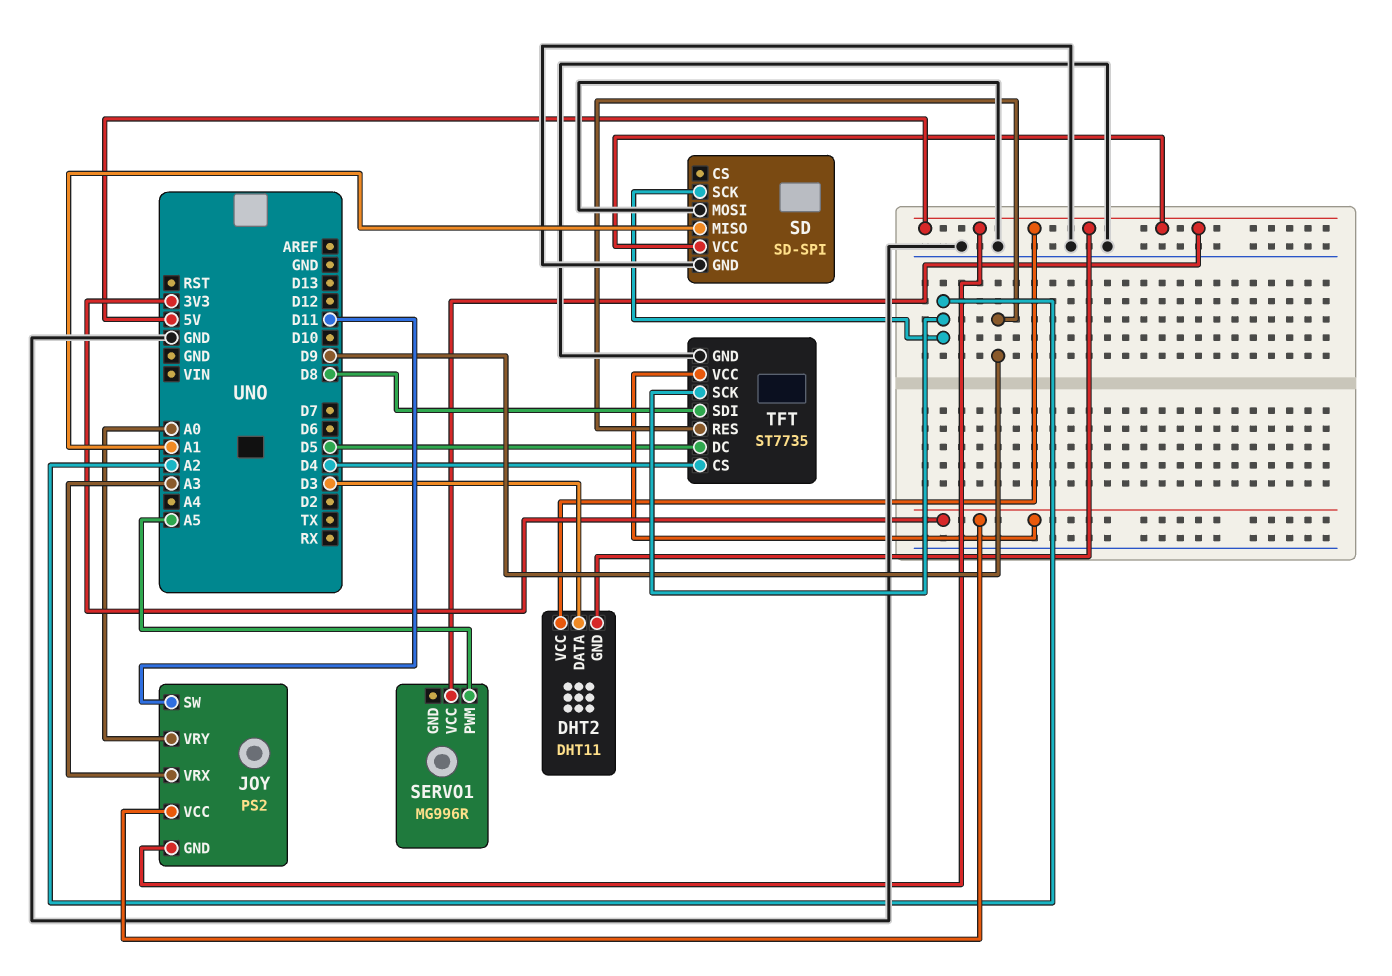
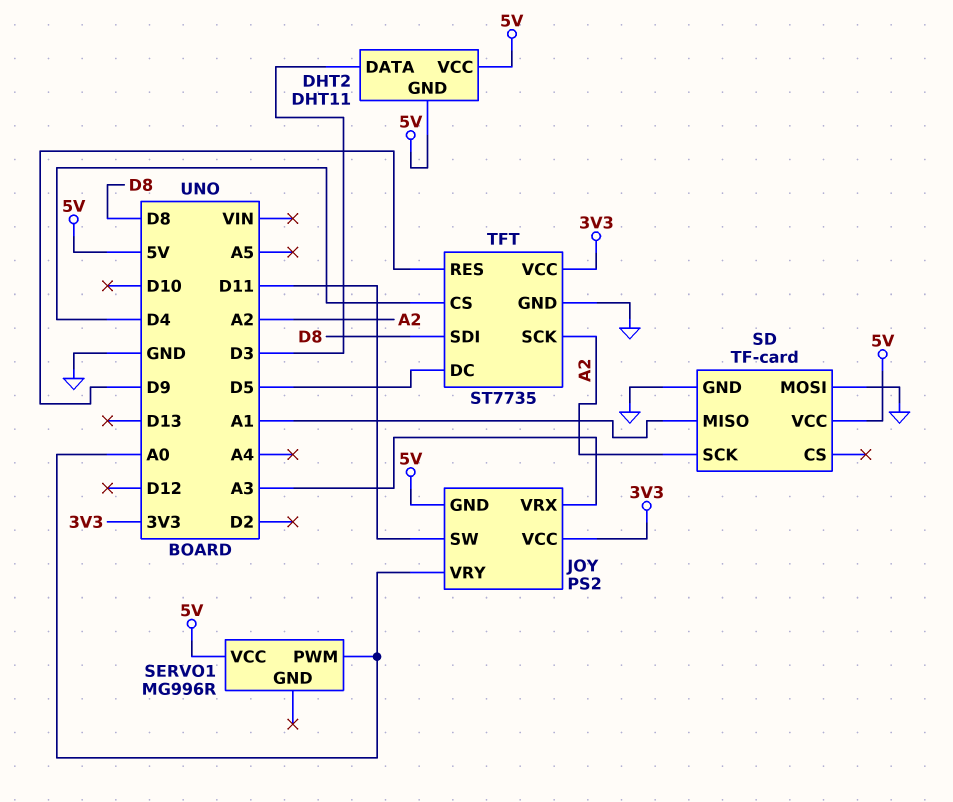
SD: SD-SPI -> TF-card
SERVO1 pin PWM: A5 -> A0

